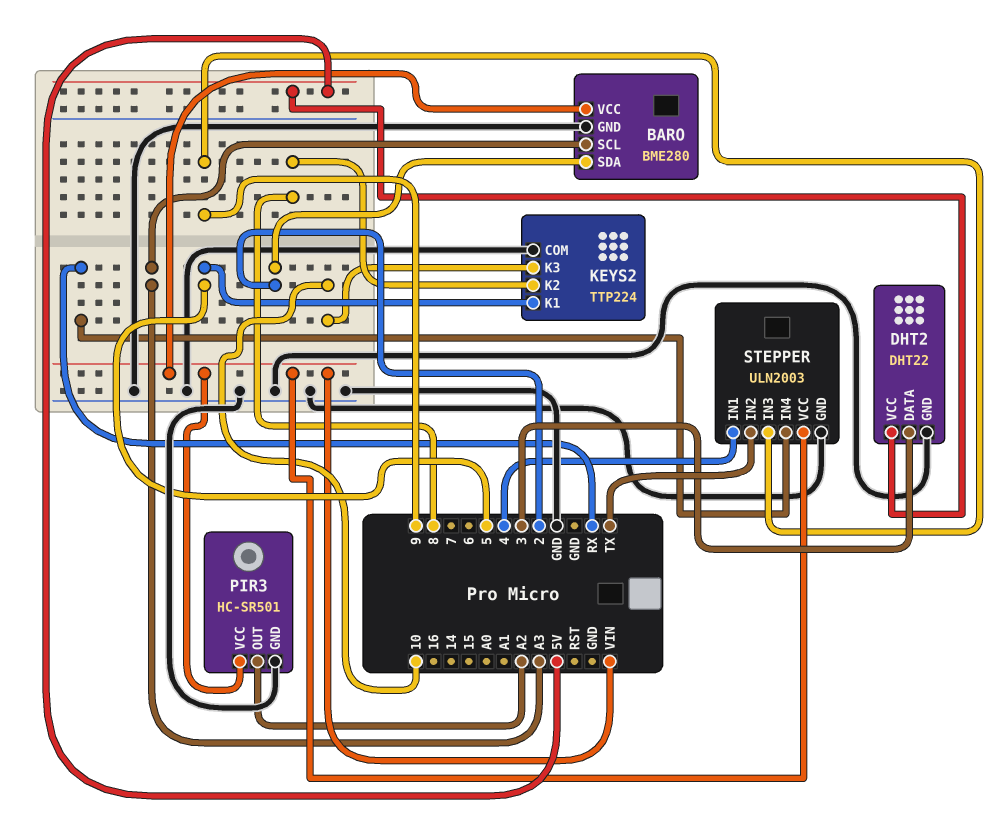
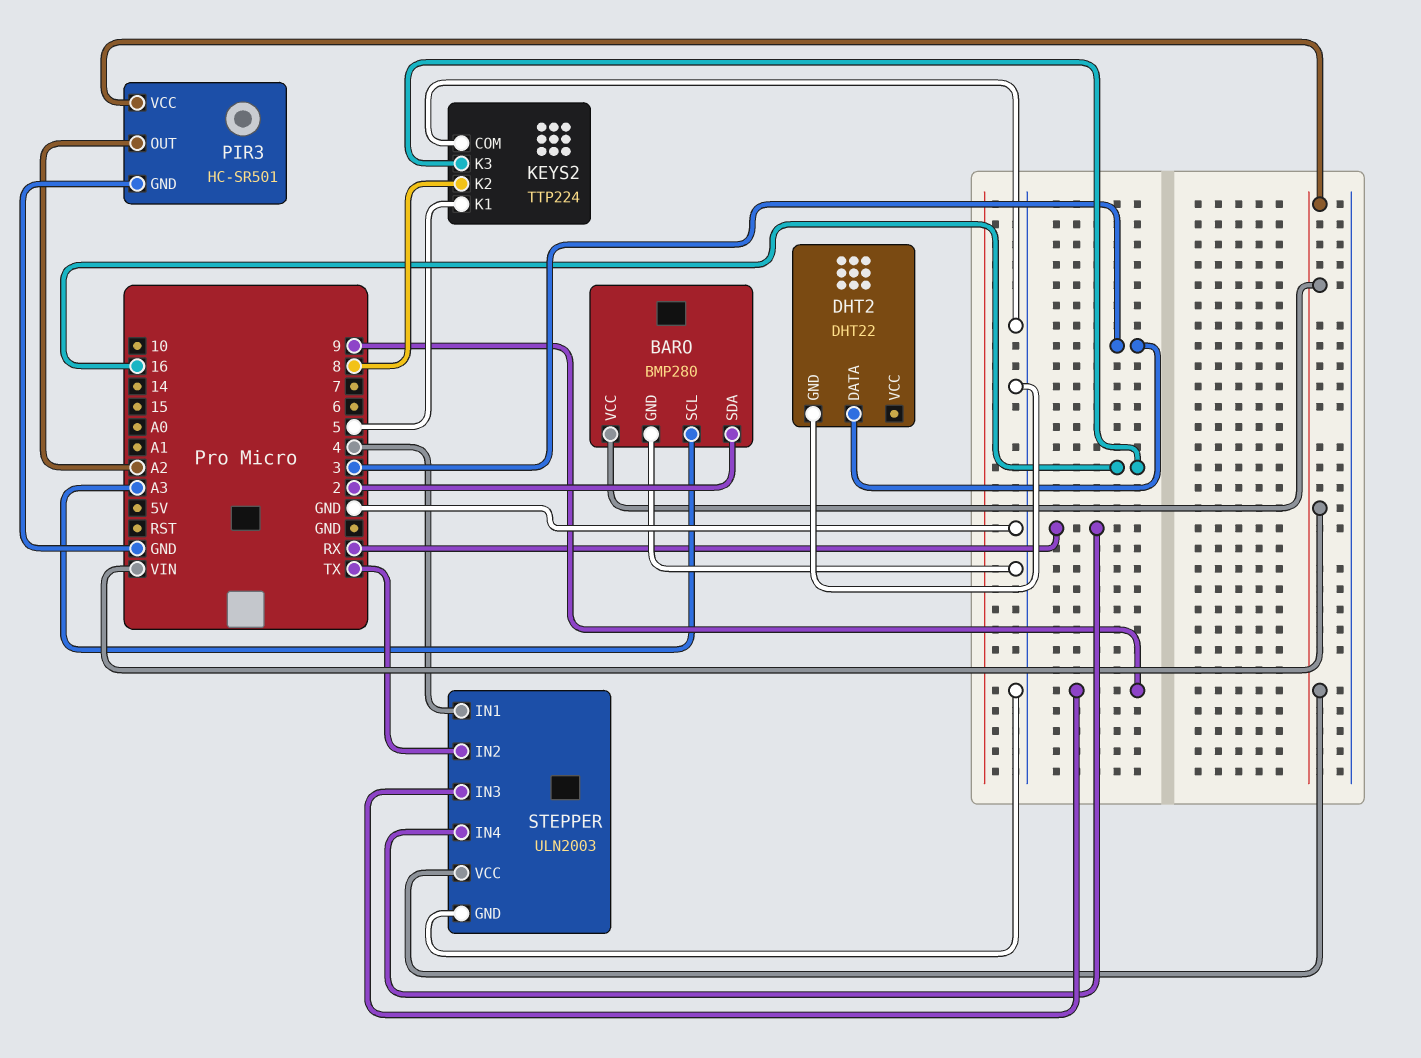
BARO: BME280 -> BMP280
DHT2 pin VCC: 5V -> none
KEYS2 pin K3: 10 -> 16

